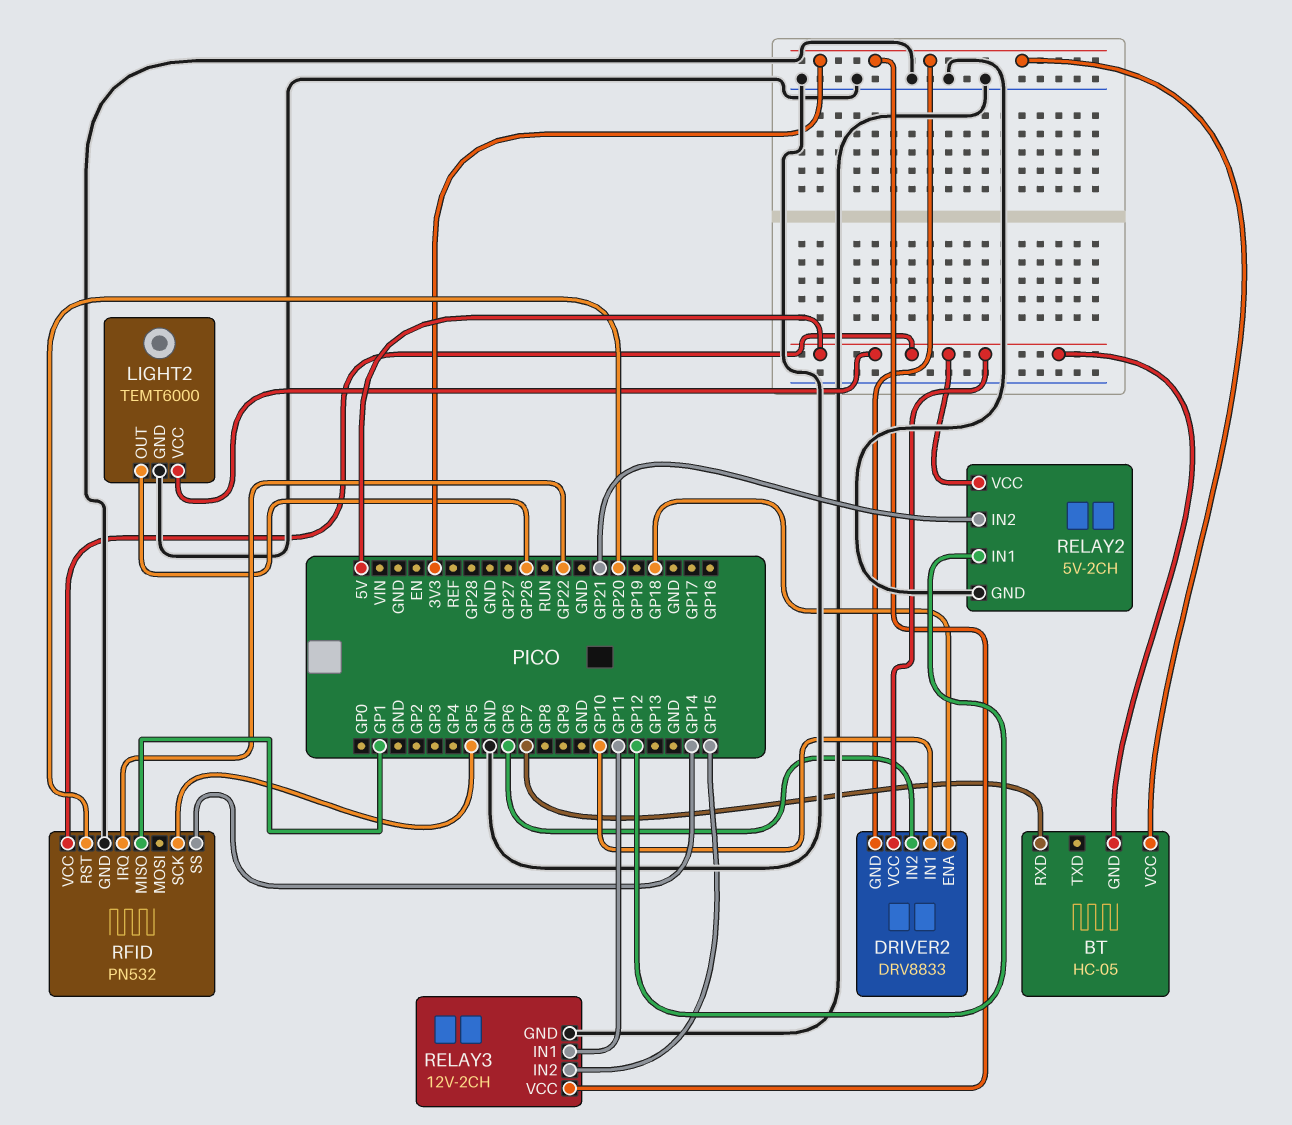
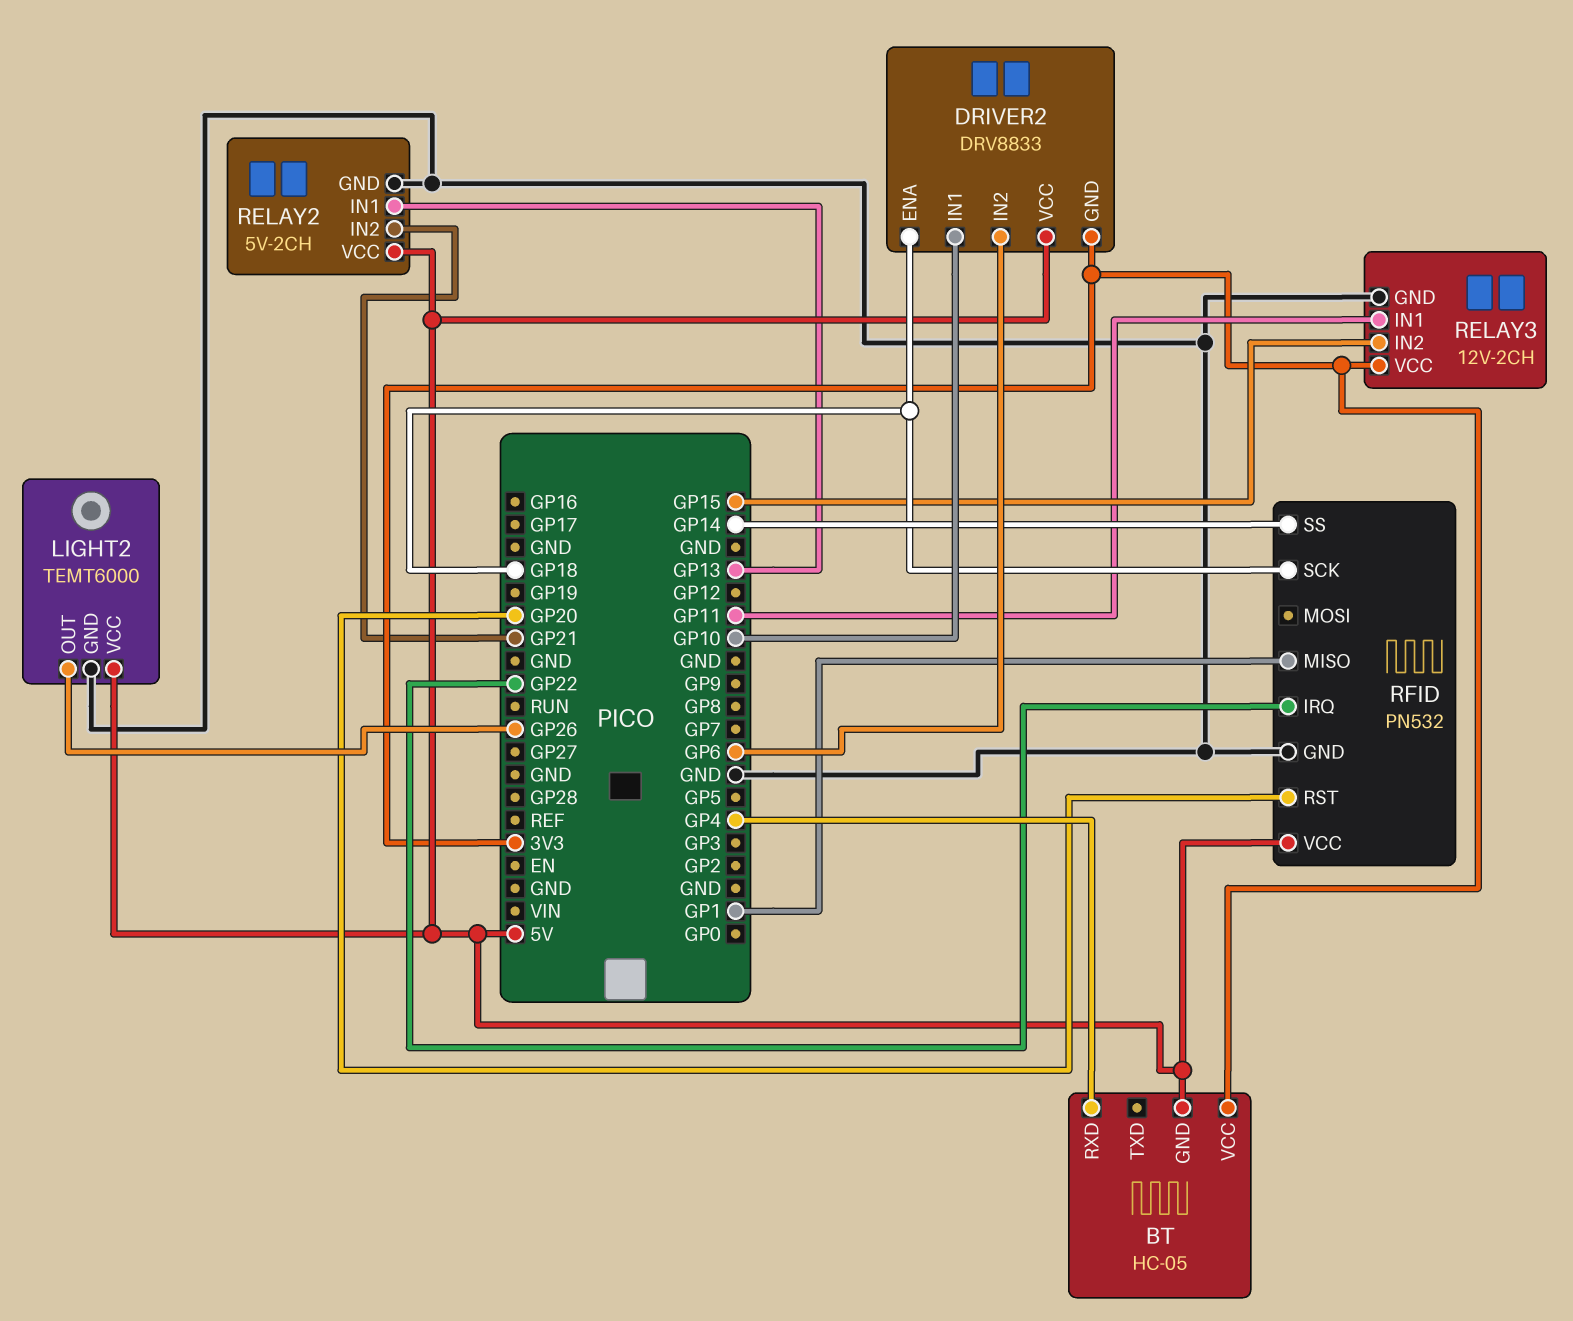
BT pin RXD: GP7 -> GP4
RELAY2 pin IN1: GP12 -> GP13
RFID pin SCK: GP5 -> GP18

